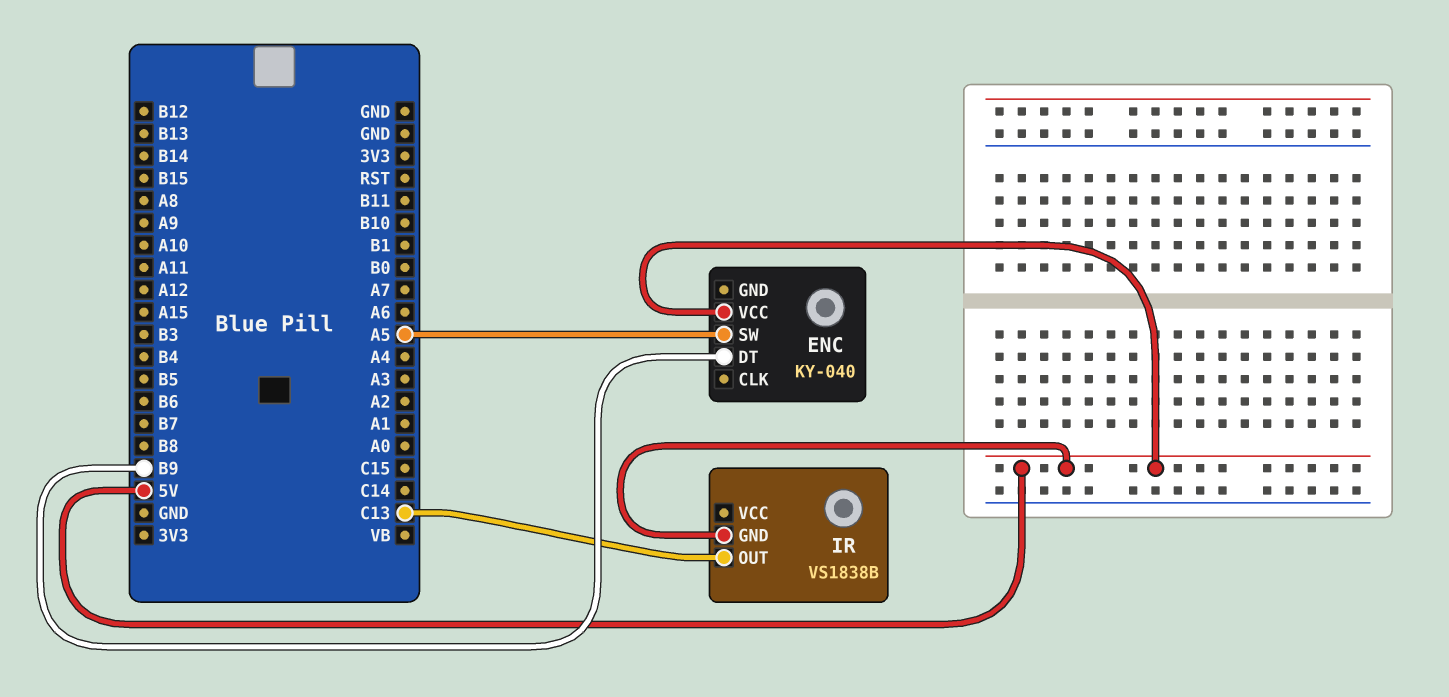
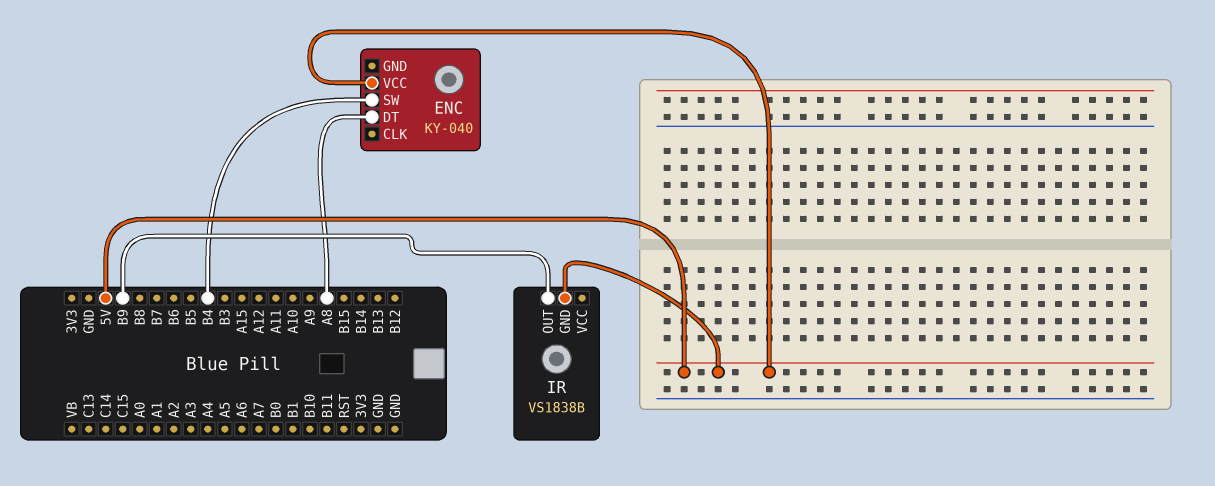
ENC pin DT: B9 -> A8
ENC pin SW: A5 -> B4
IR pin OUT: C13 -> B9

